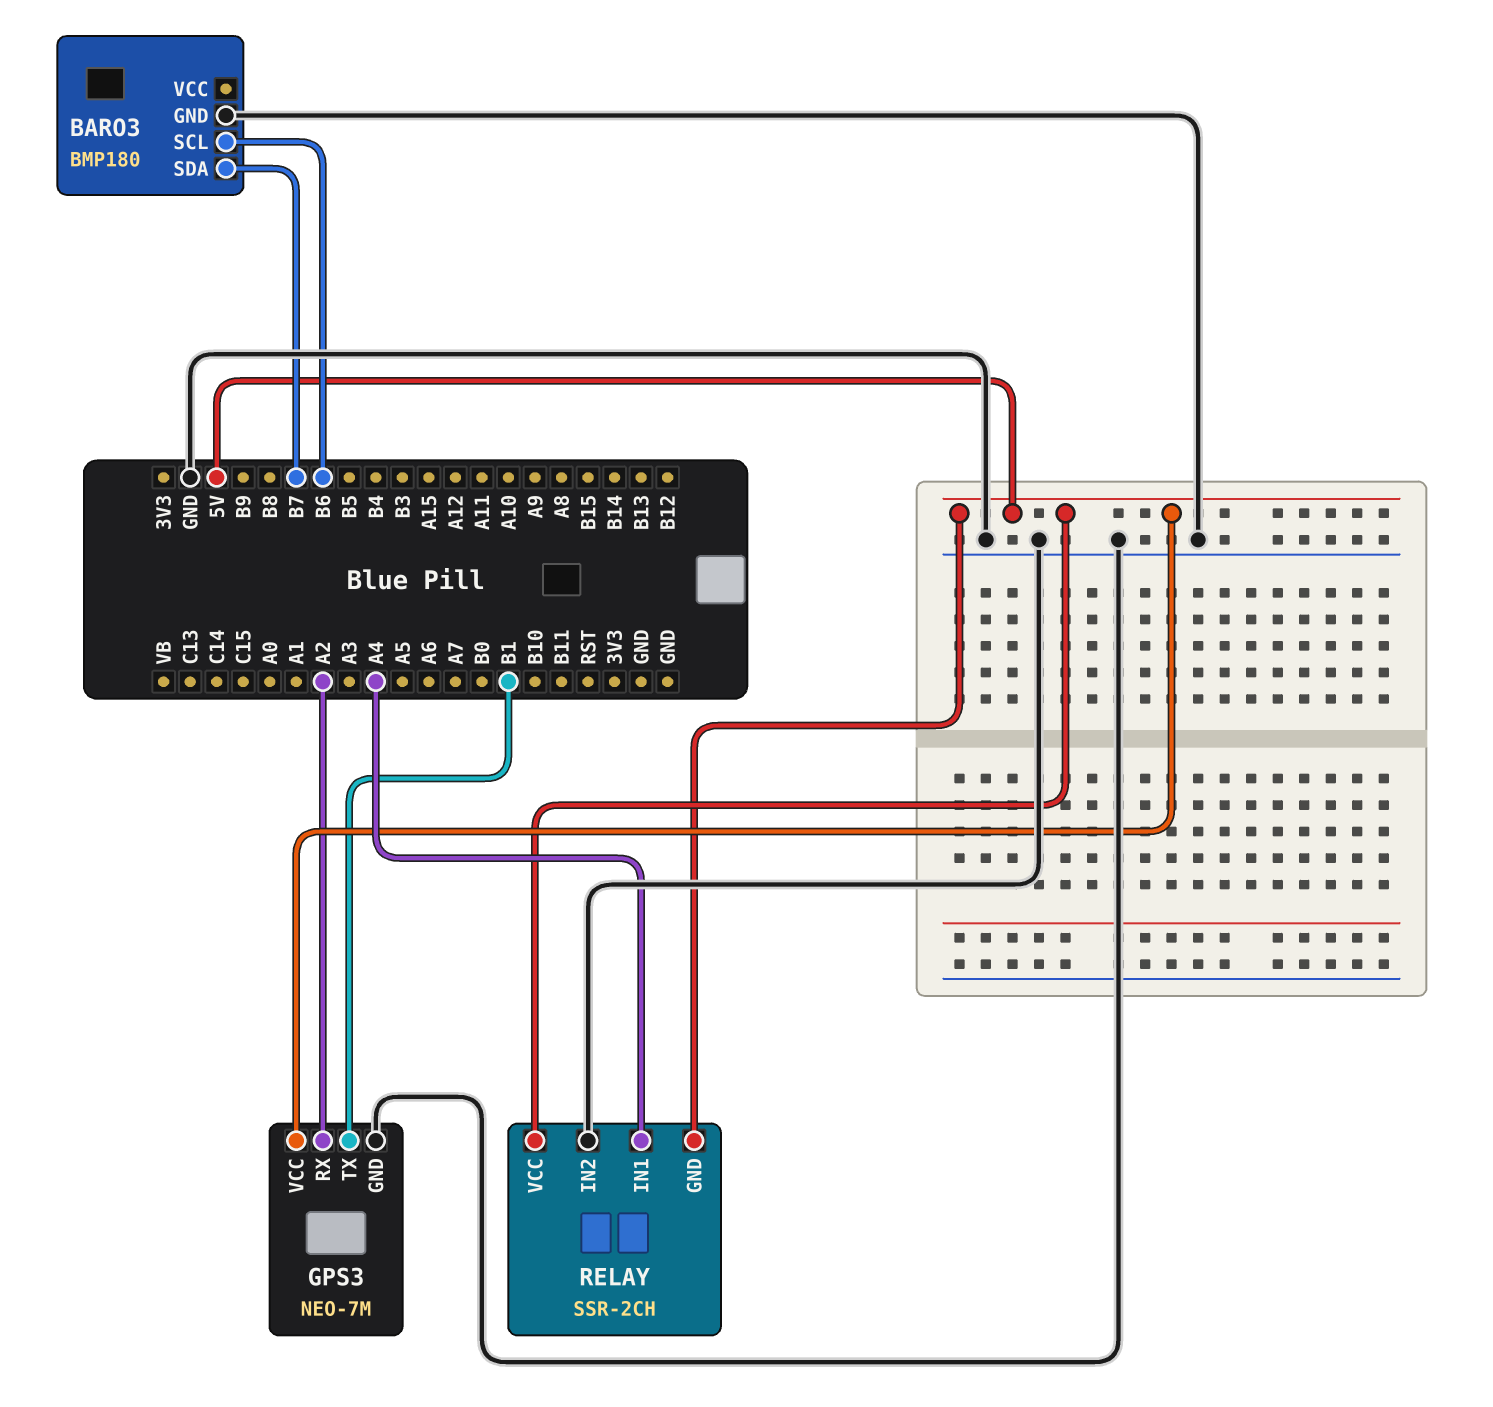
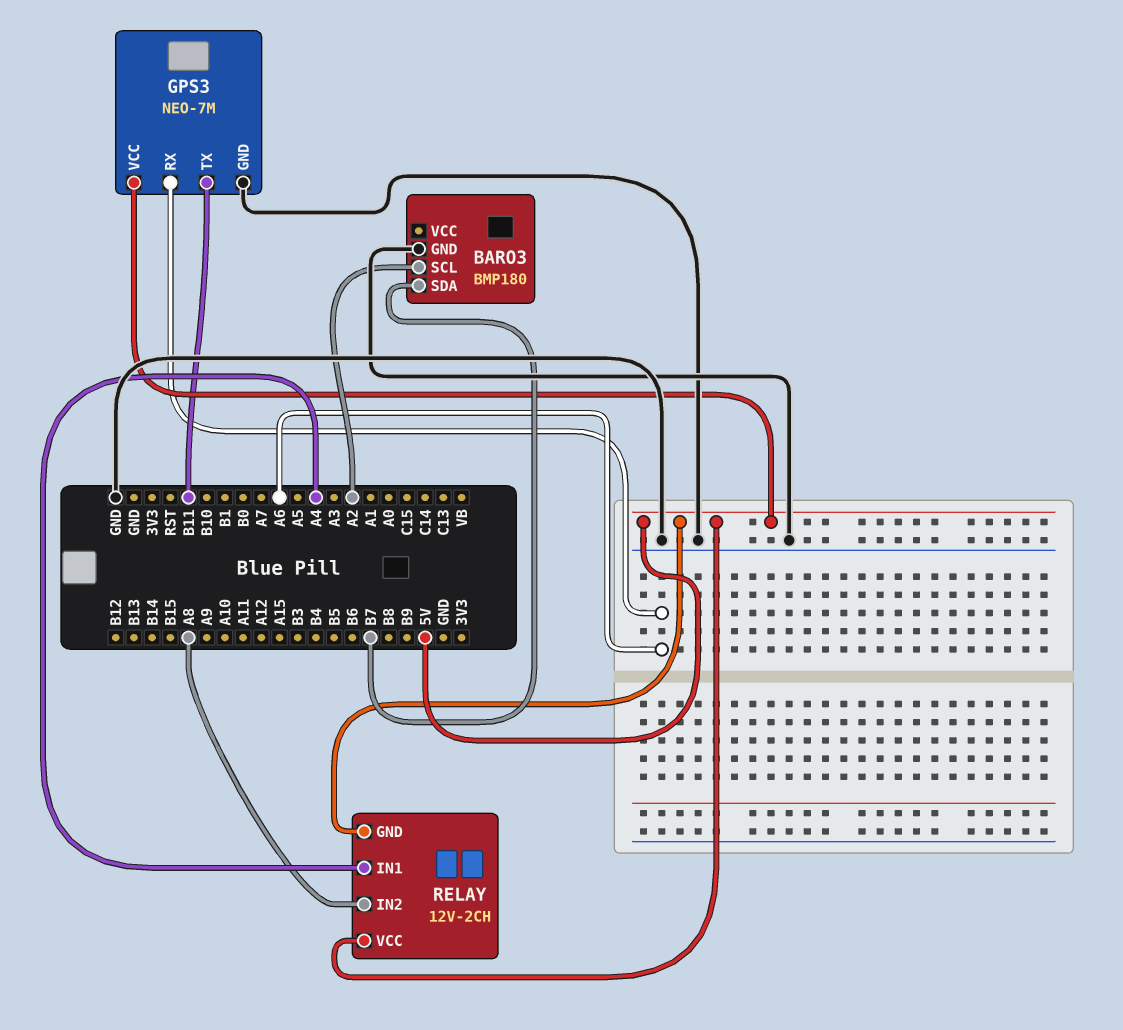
BARO3 pin SCL: B6 -> A2
GPS3 pin RX: A2 -> A6
GPS3 pin TX: B1 -> B11
RELAY: SSR-2CH -> 12V-2CH
RELAY pin IN2: GND -> A8

